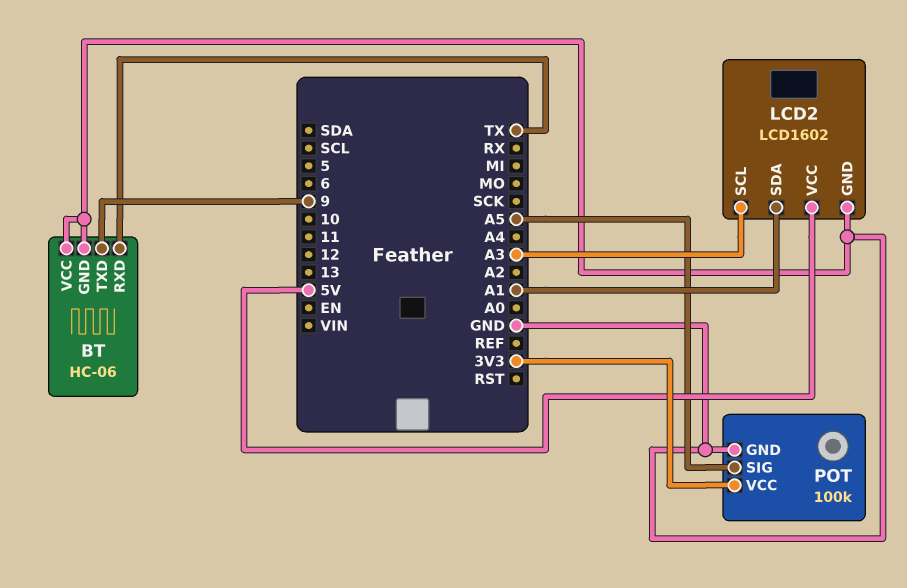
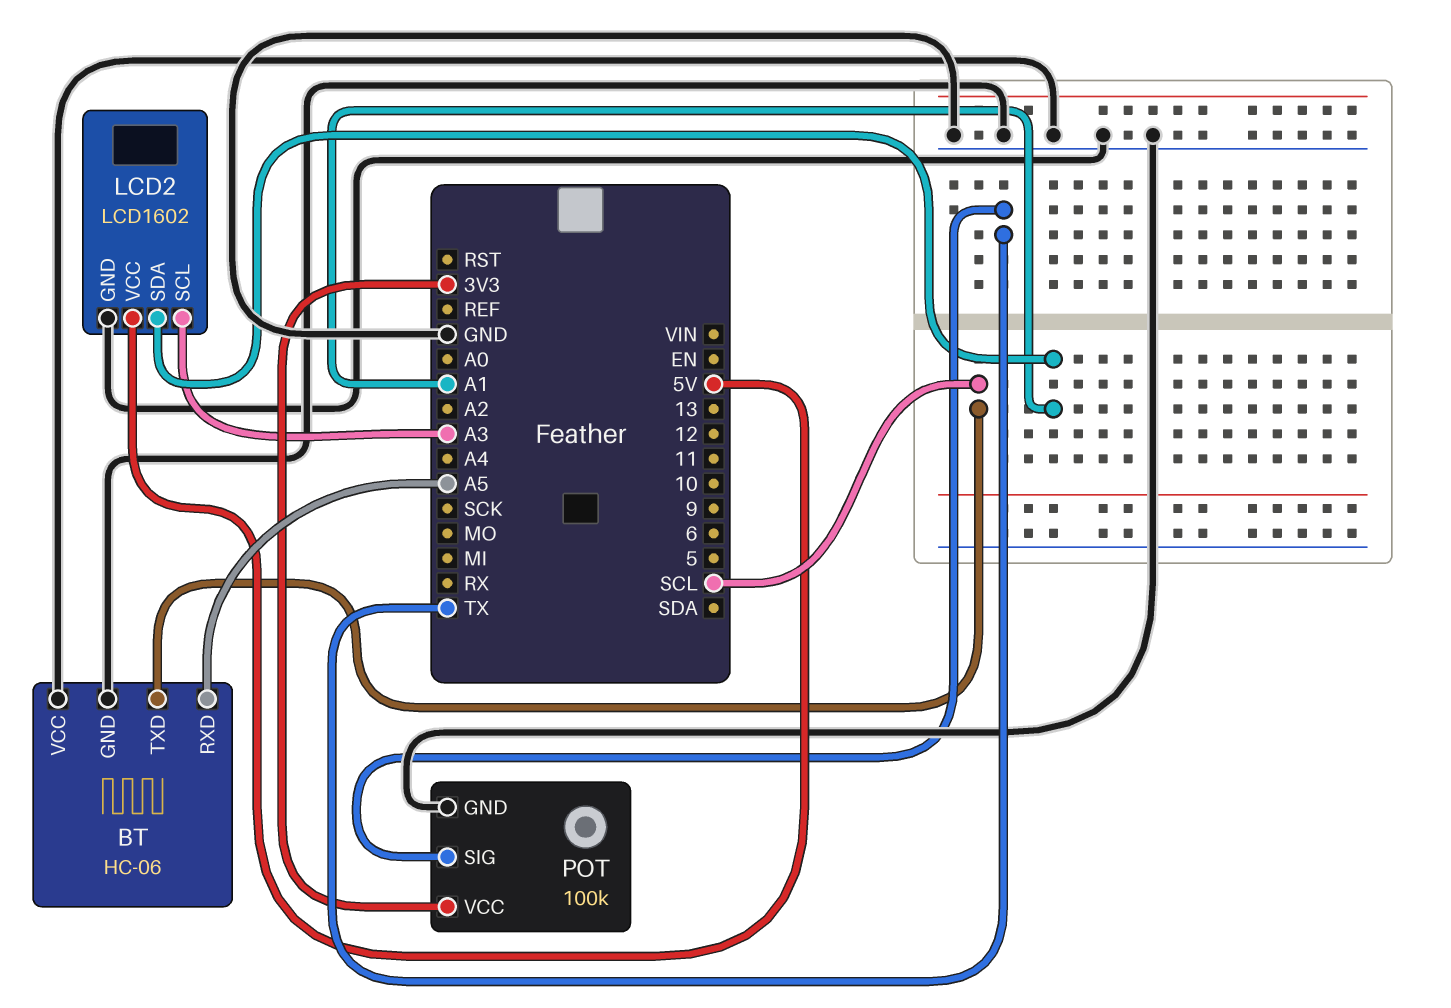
BT pin RXD: TX -> A5
BT pin TXD: 9 -> SCL
POT pin SIG: A5 -> TX

